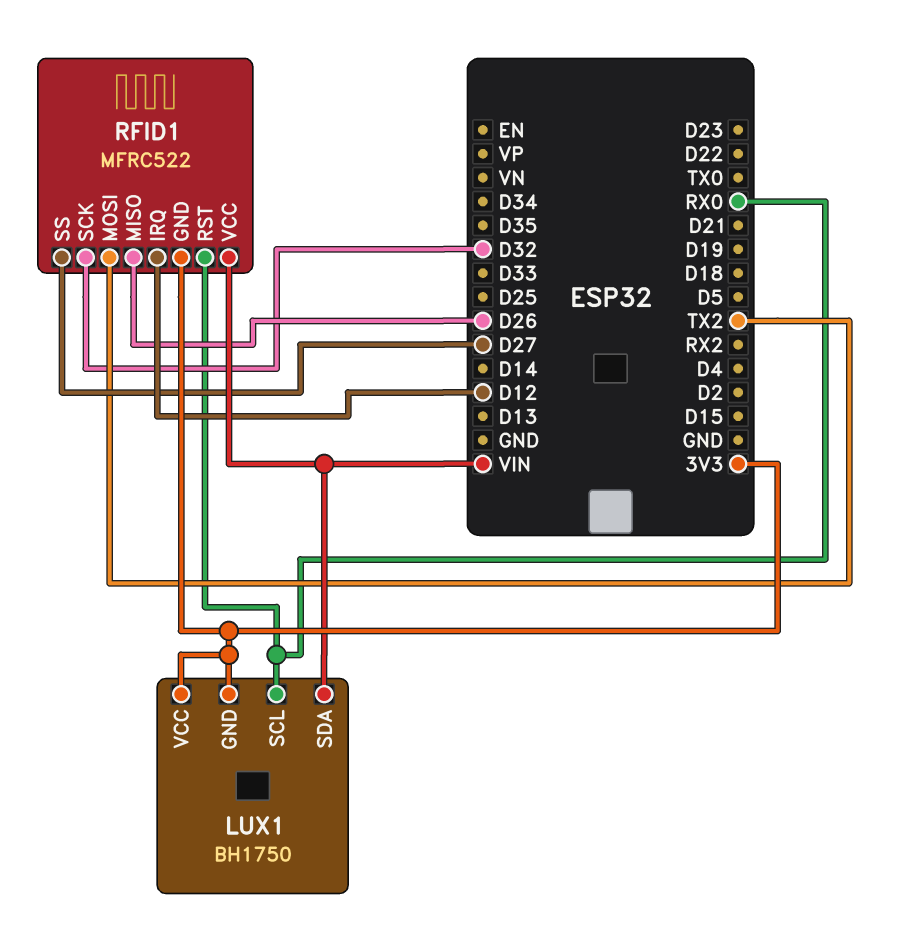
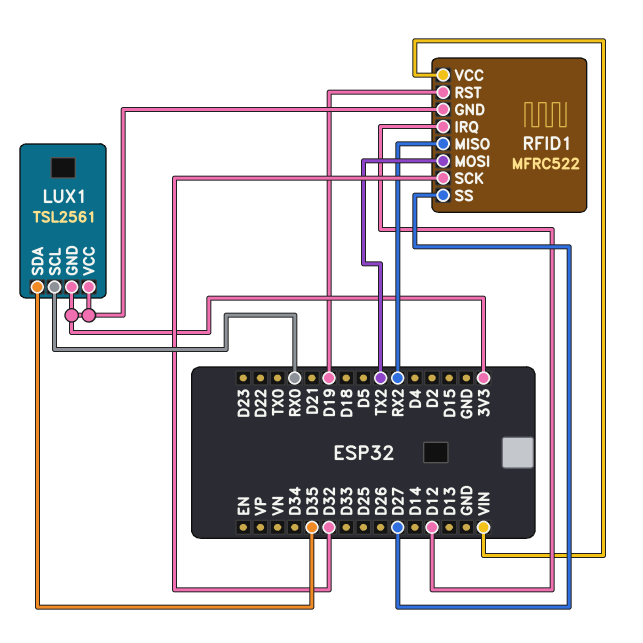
LUX1: BH1750 -> TSL2561
LUX1 pin SDA: VIN -> D35
RFID1 pin MISO: D26 -> RX2
RFID1 pin RST: RX0 -> D19

